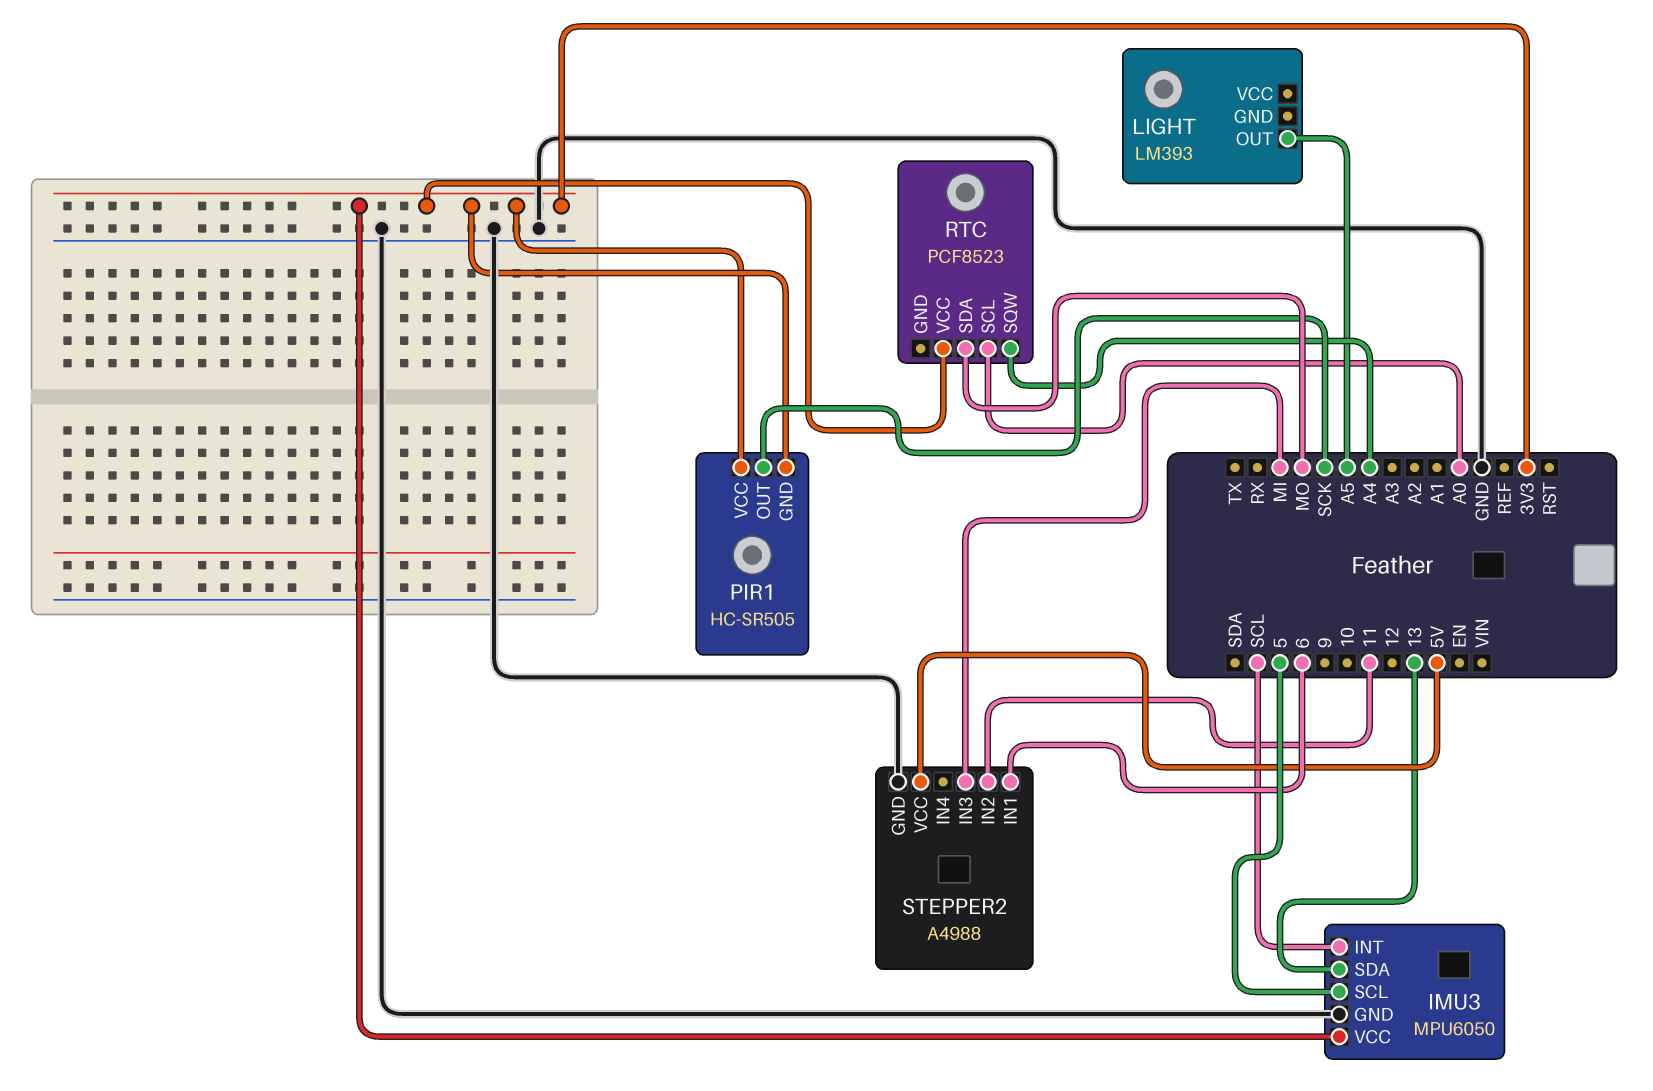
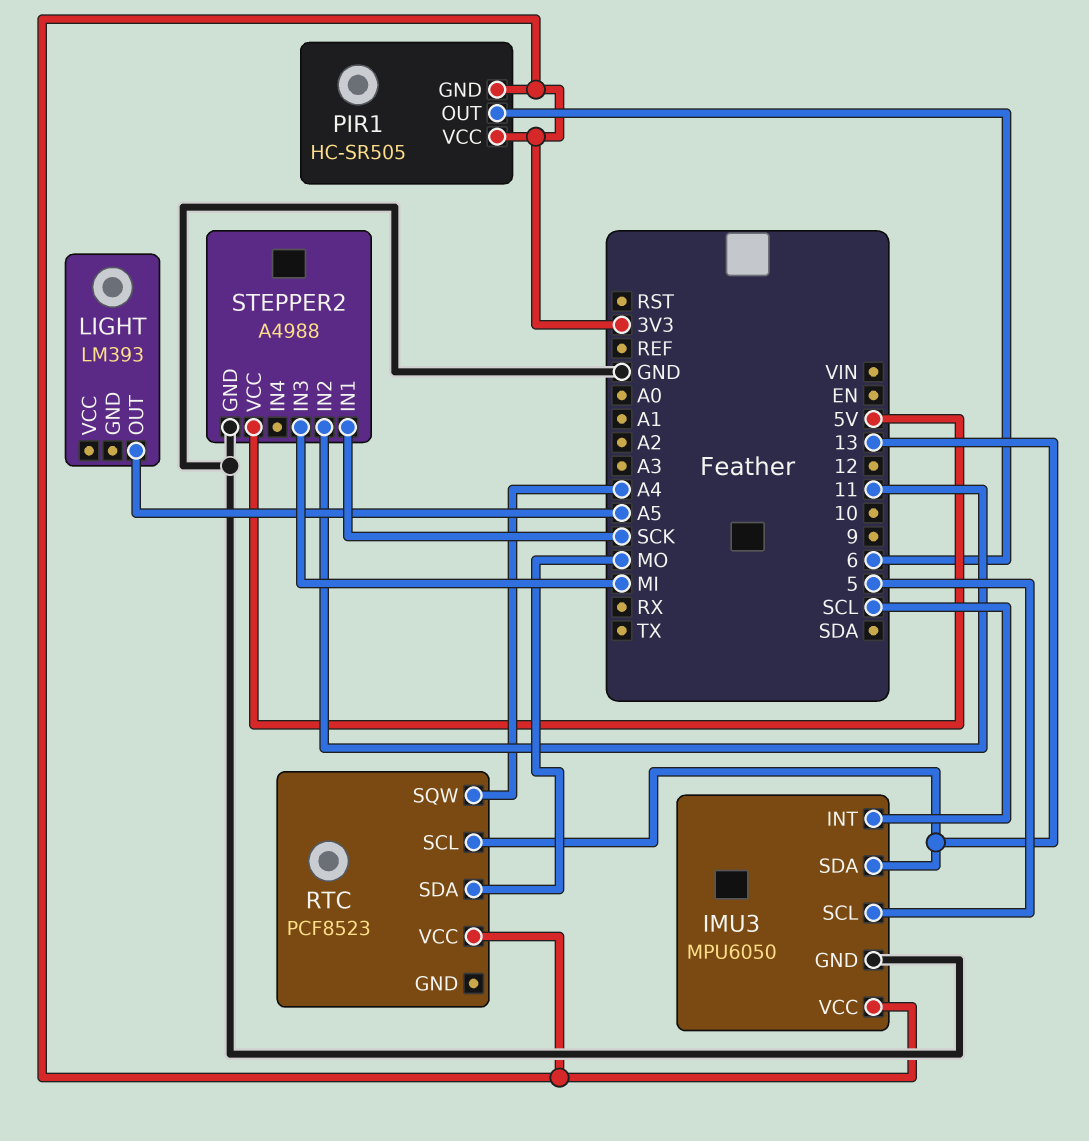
PIR1 pin OUT: SCK -> 6
RTC pin SCL: A0 -> 13
STEPPER2 pin IN1: 6 -> SCK

